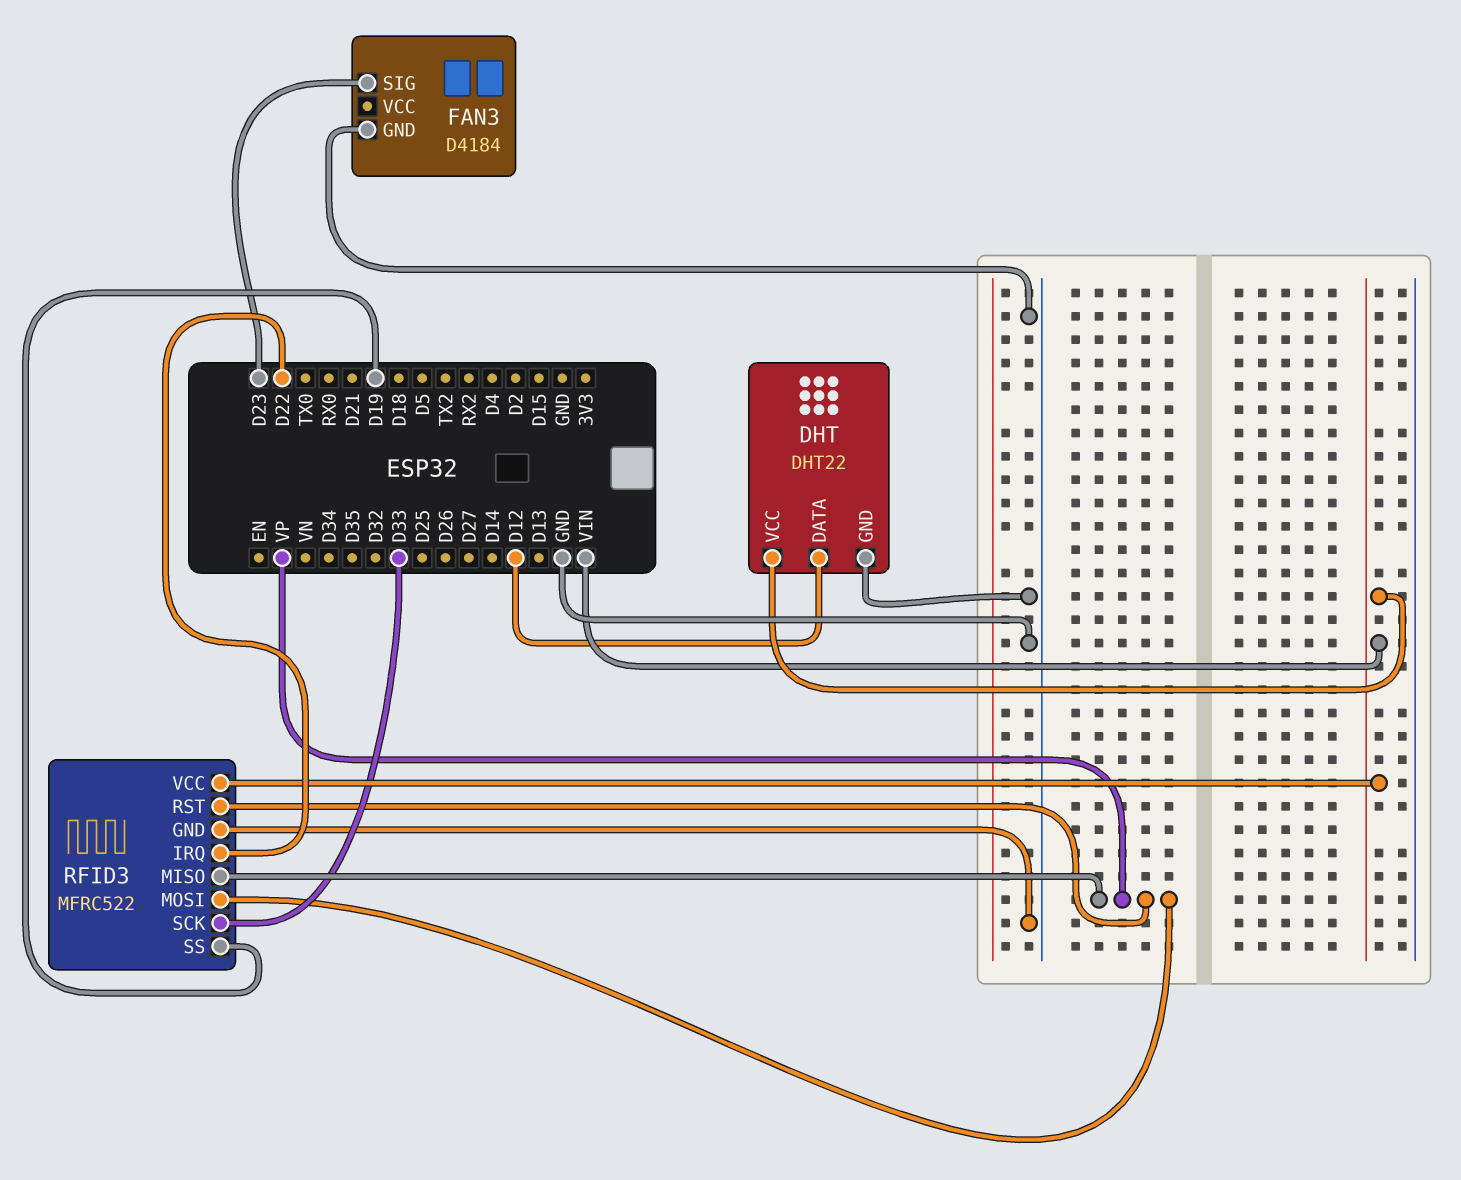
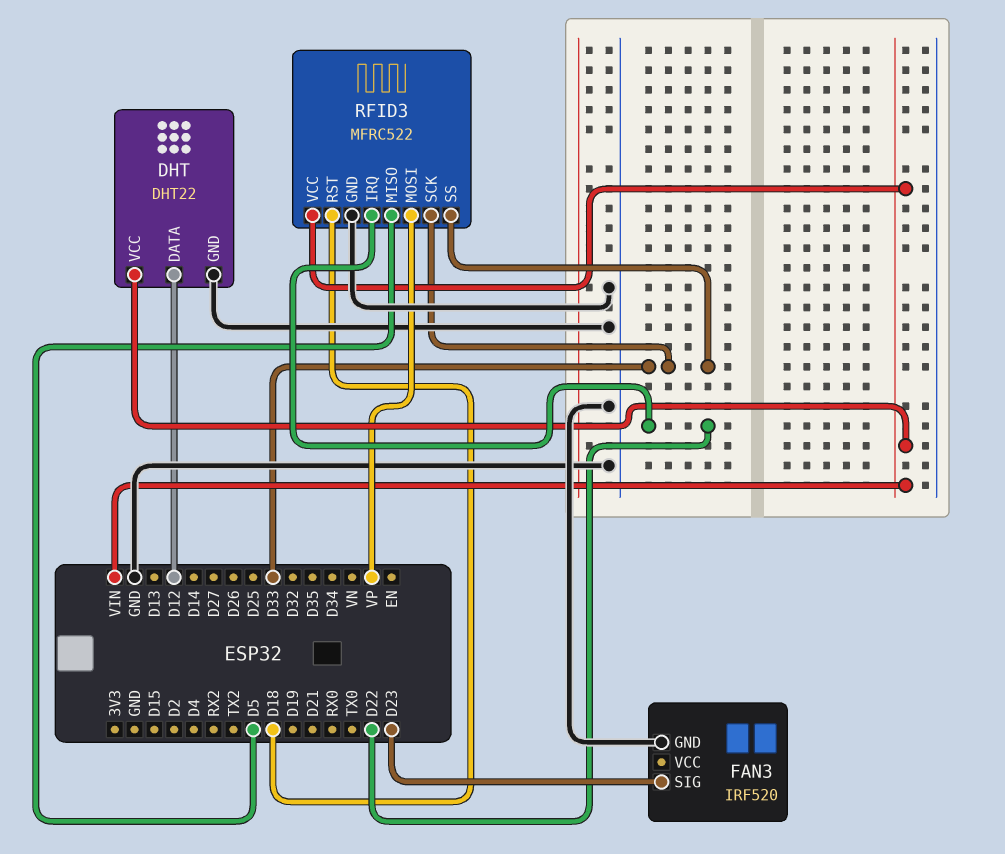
FAN3: D4184 -> IRF520
RFID3 pin MISO: VP -> D5
RFID3 pin RST: VP -> D18
RFID3 pin SS: D19 -> D33

